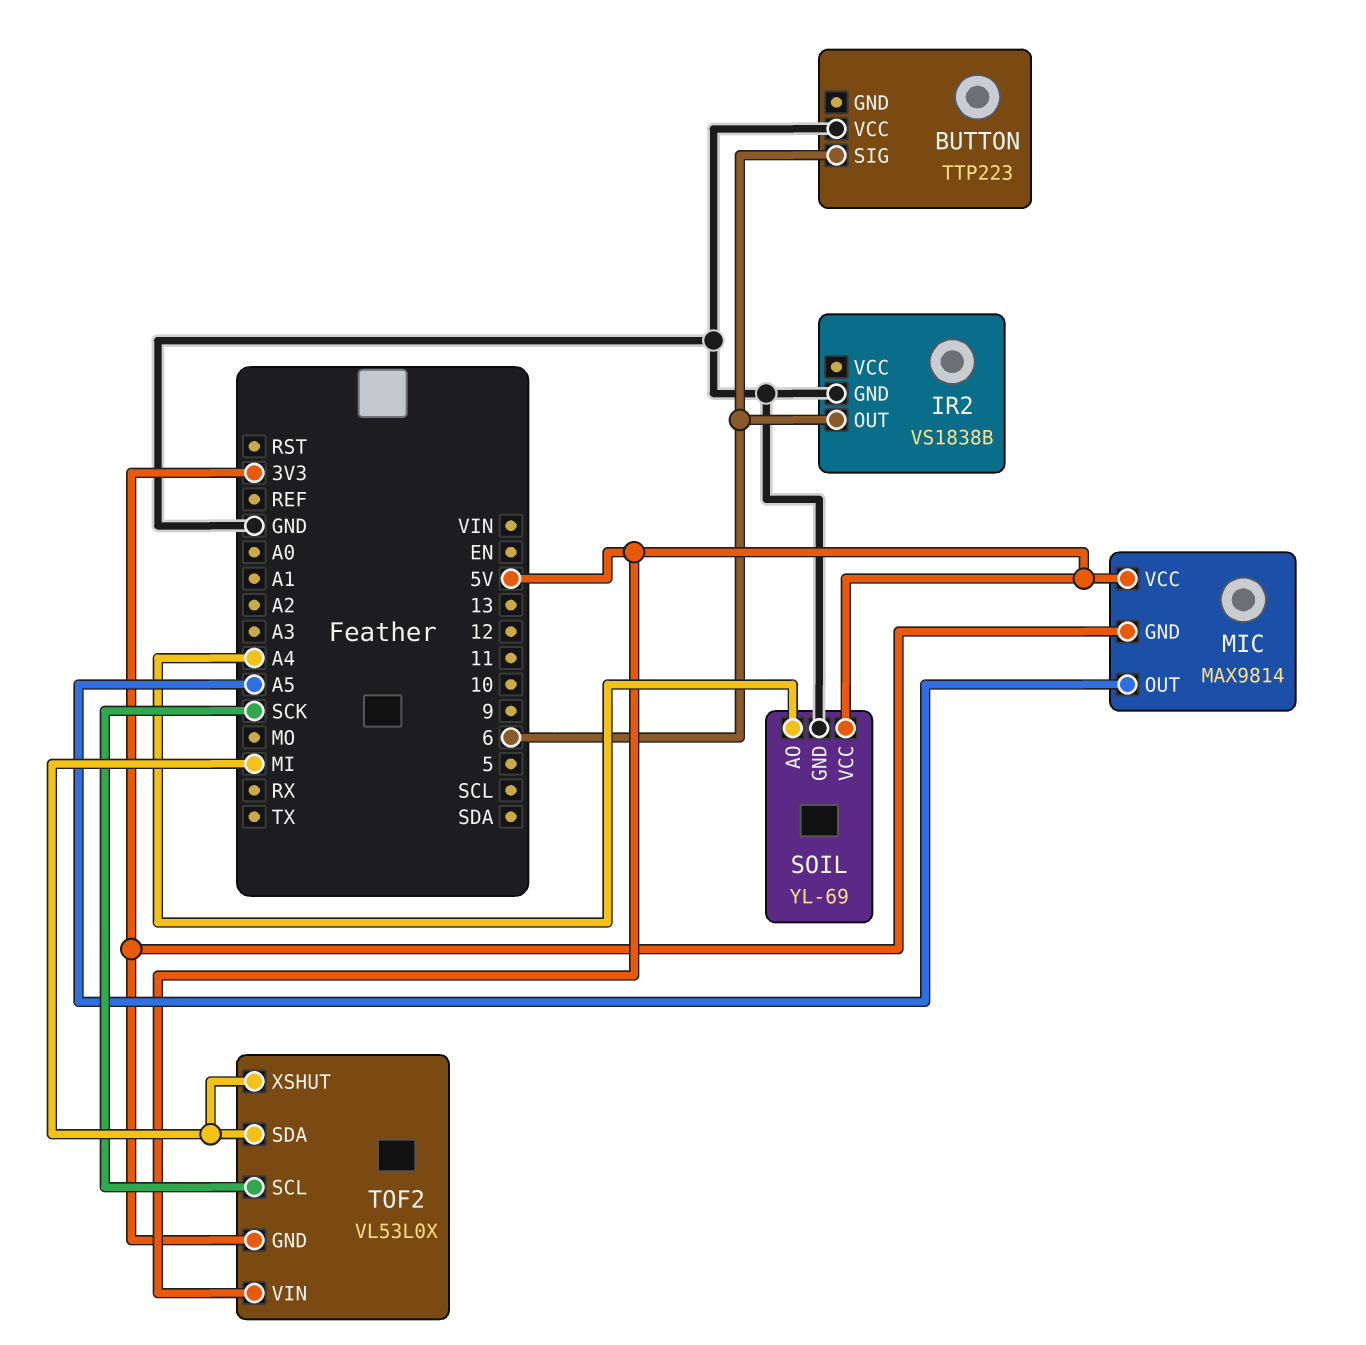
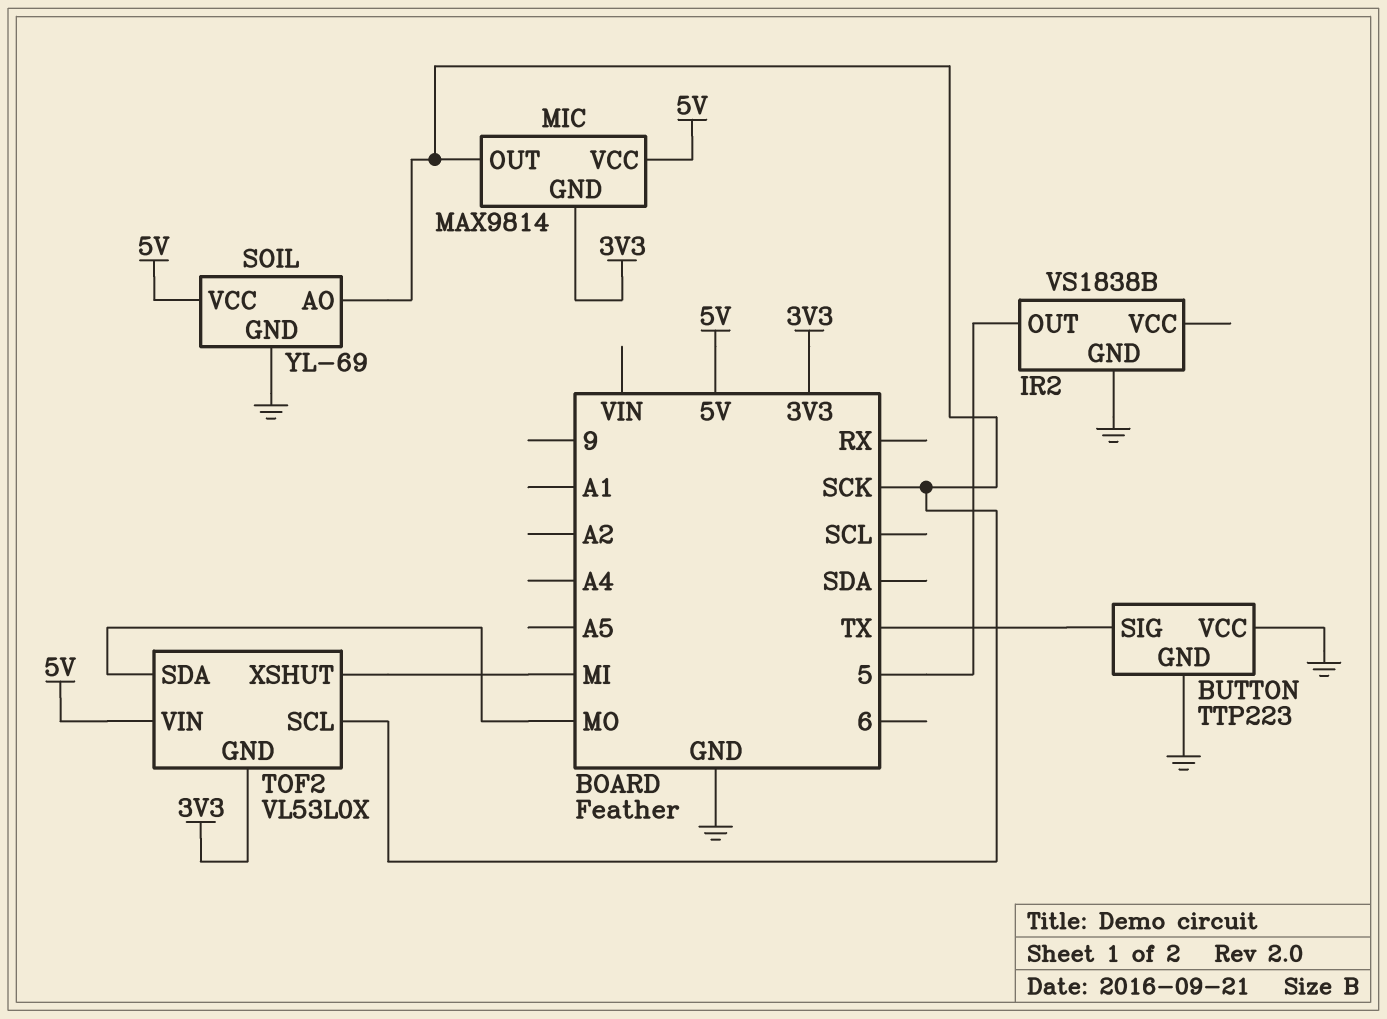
BUTTON pin GND: none -> GND
BUTTON pin SIG: 6 -> TX
IR2 pin OUT: 6 -> 5
MIC pin OUT: A5 -> SCK
SOIL pin AO: A4 -> SCK
TOF2 pin SDA: MI -> MO

